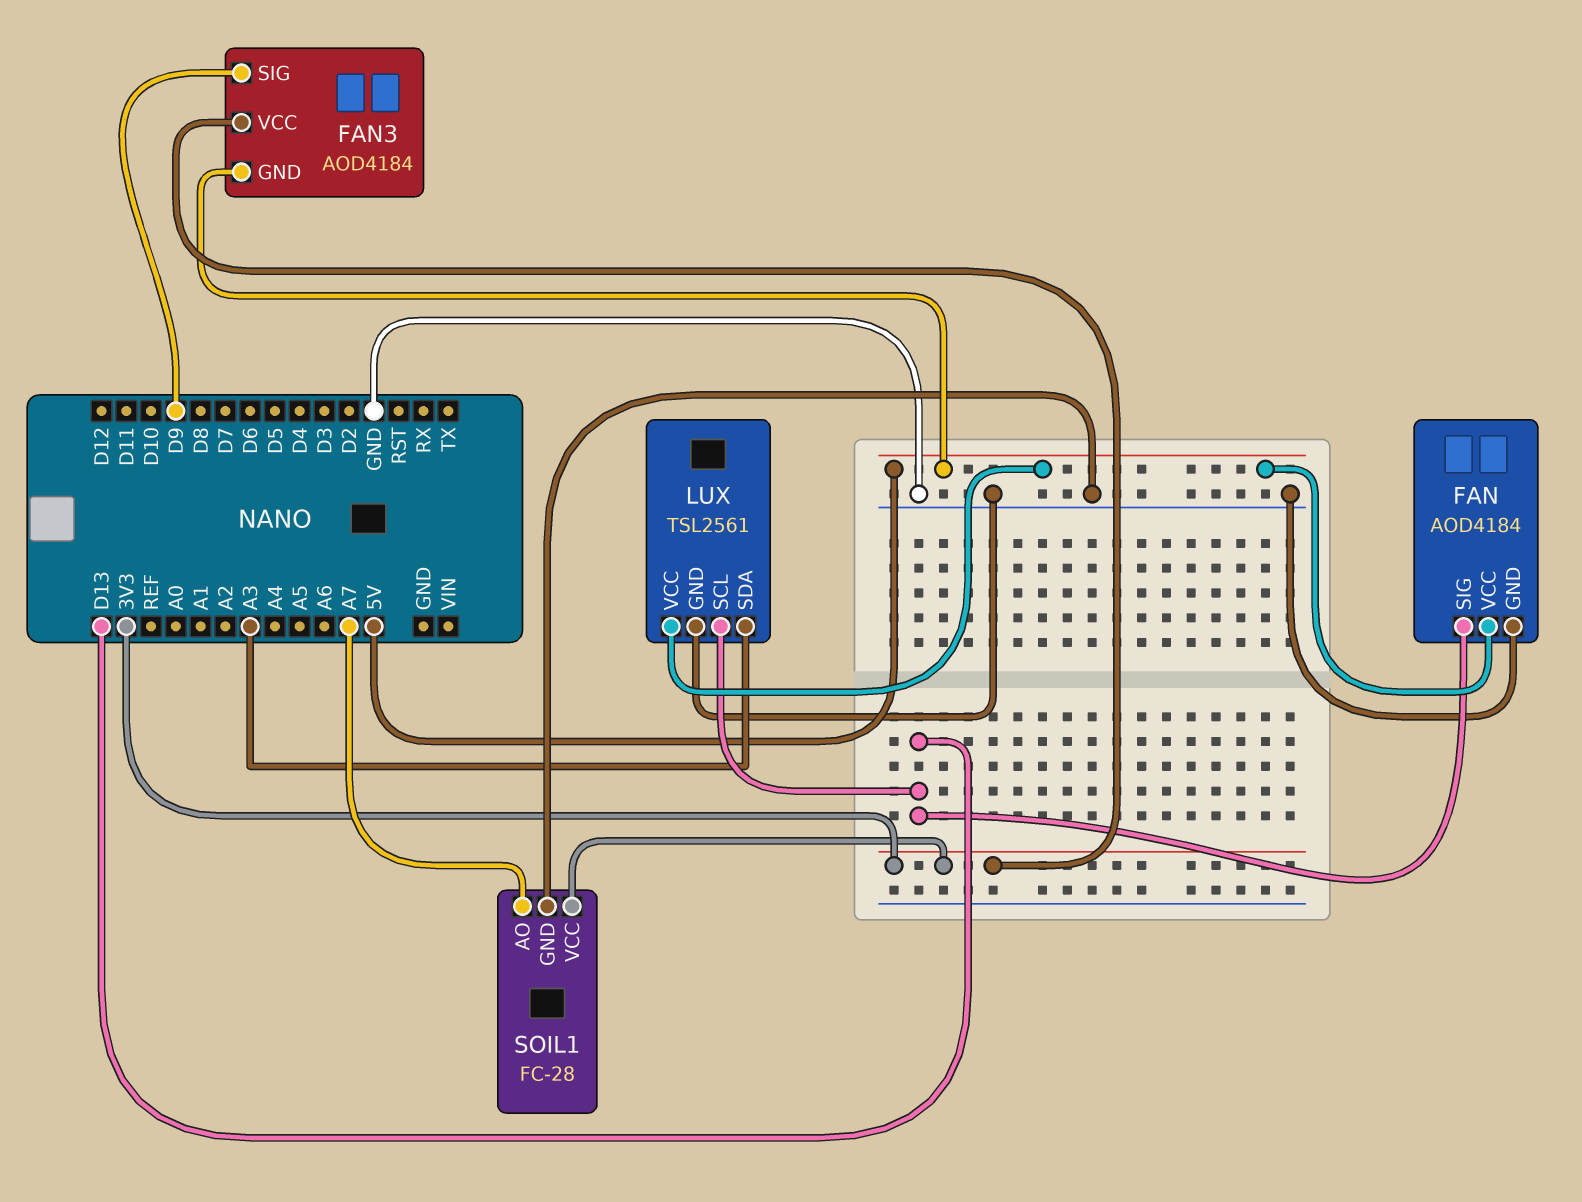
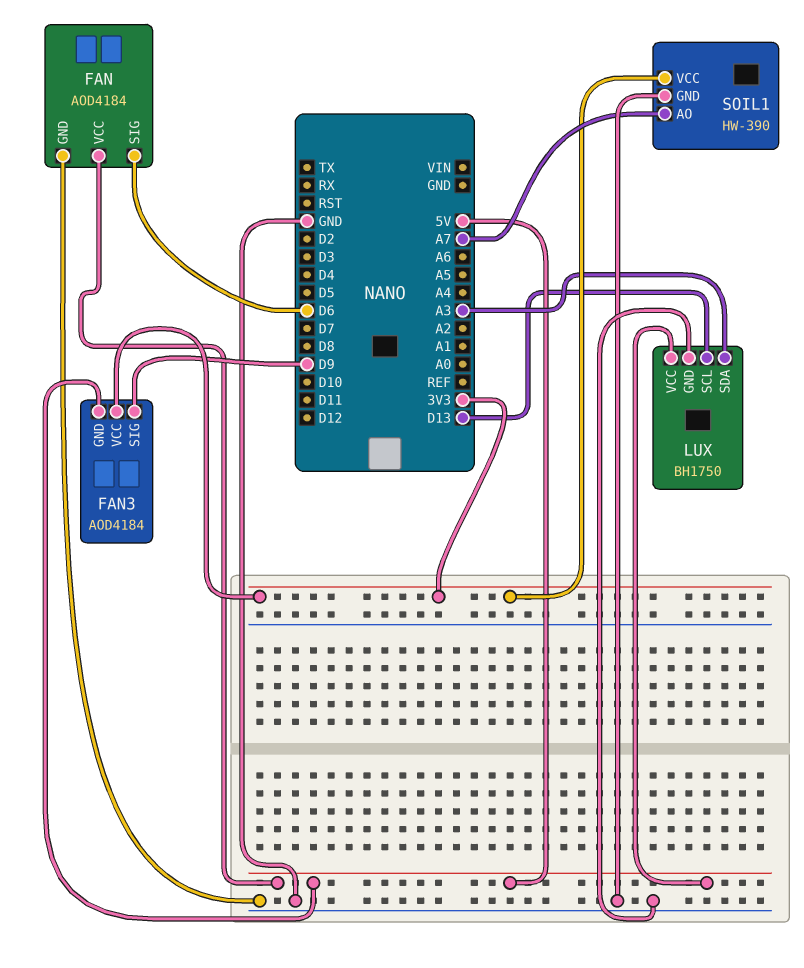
FAN pin SIG: D13 -> D6
LUX: TSL2561 -> BH1750
SOIL1: FC-28 -> HW-390

